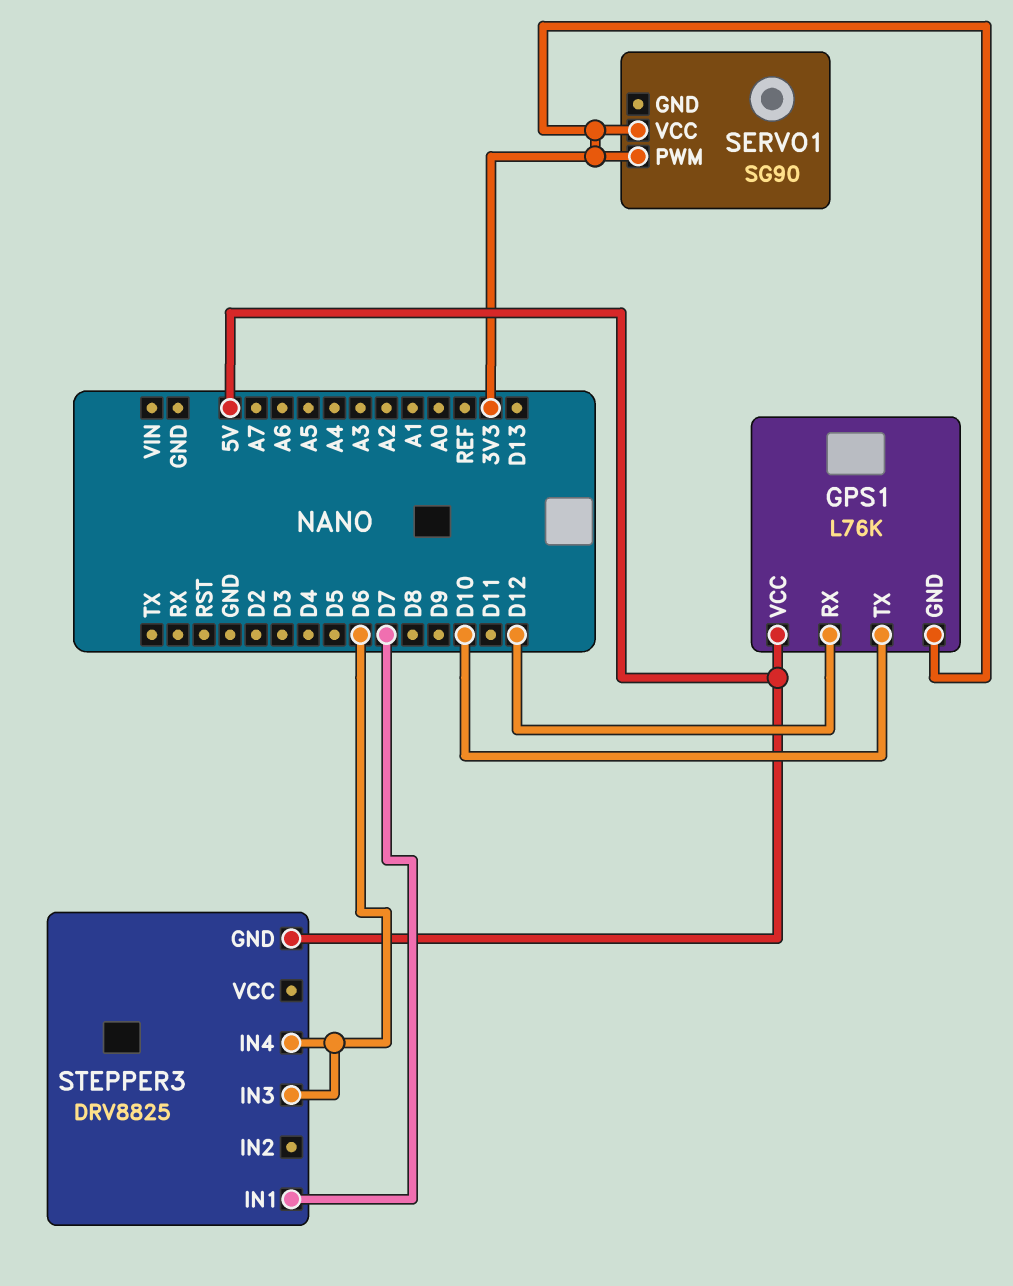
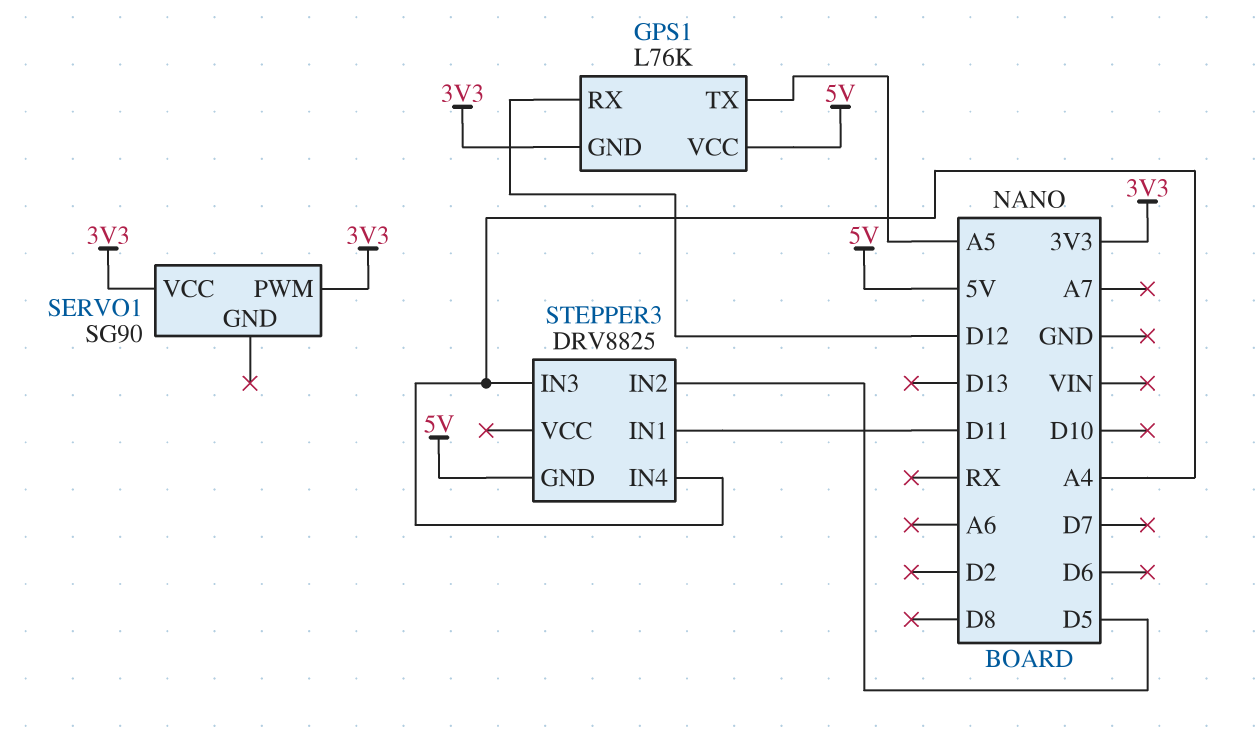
GPS1 pin TX: D10 -> A5
STEPPER3 pin IN1: D7 -> D11
STEPPER3 pin IN2: none -> D5
STEPPER3 pin IN3: D6 -> A4
STEPPER3 pin IN4: D6 -> A4

